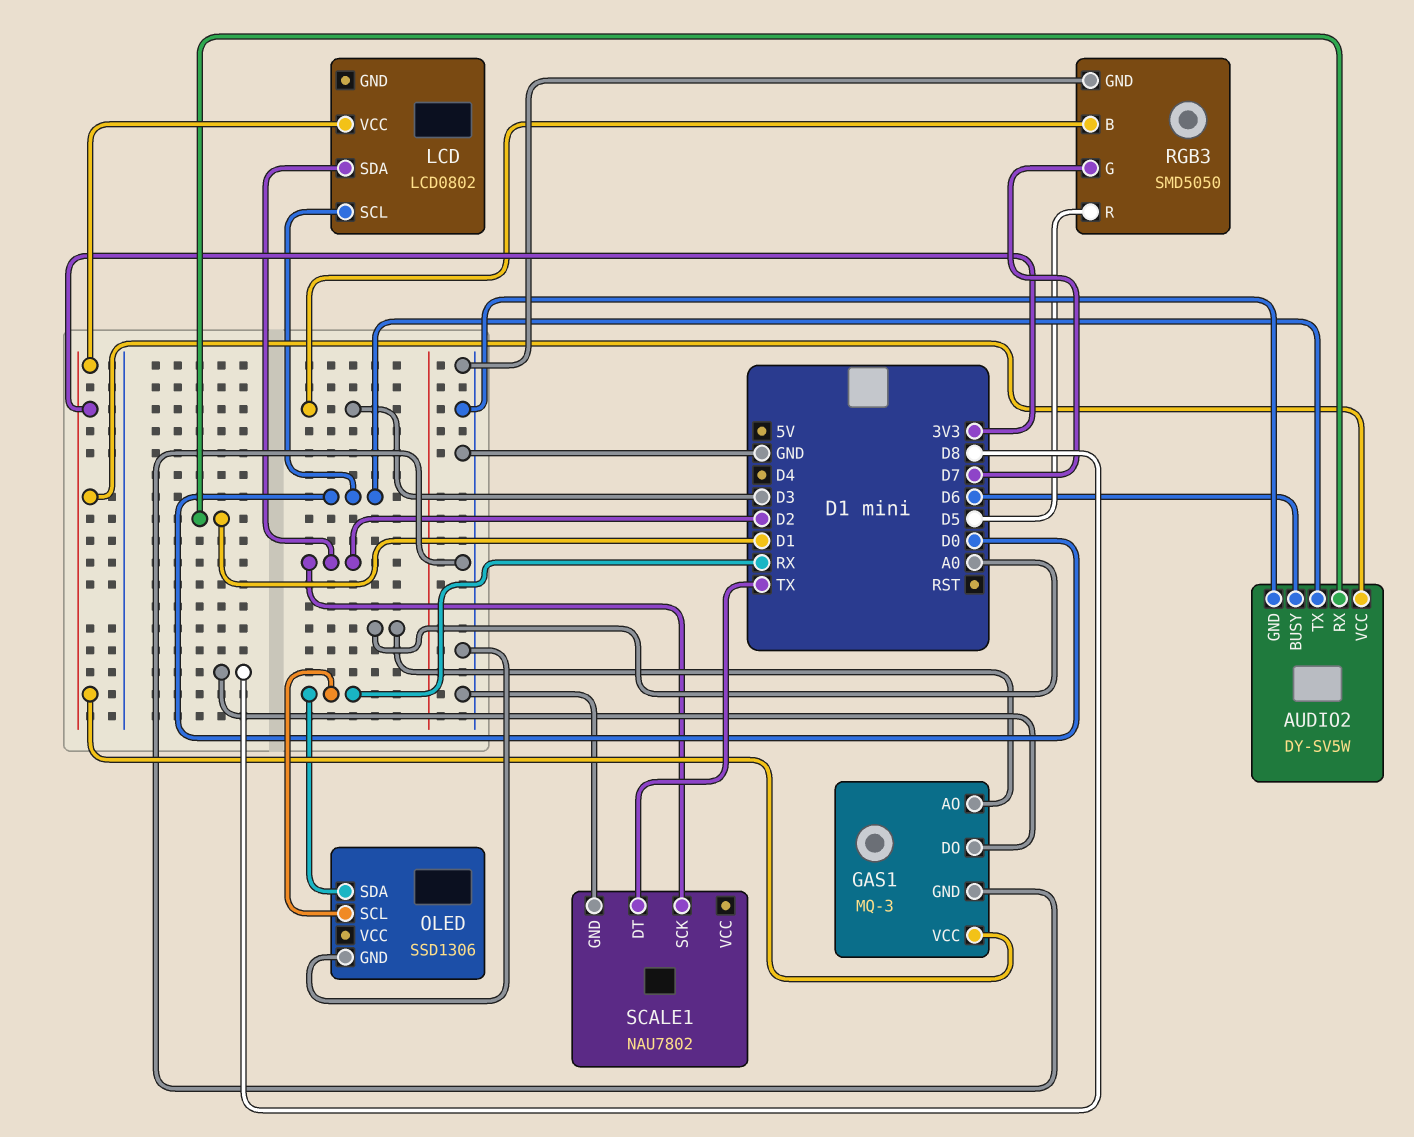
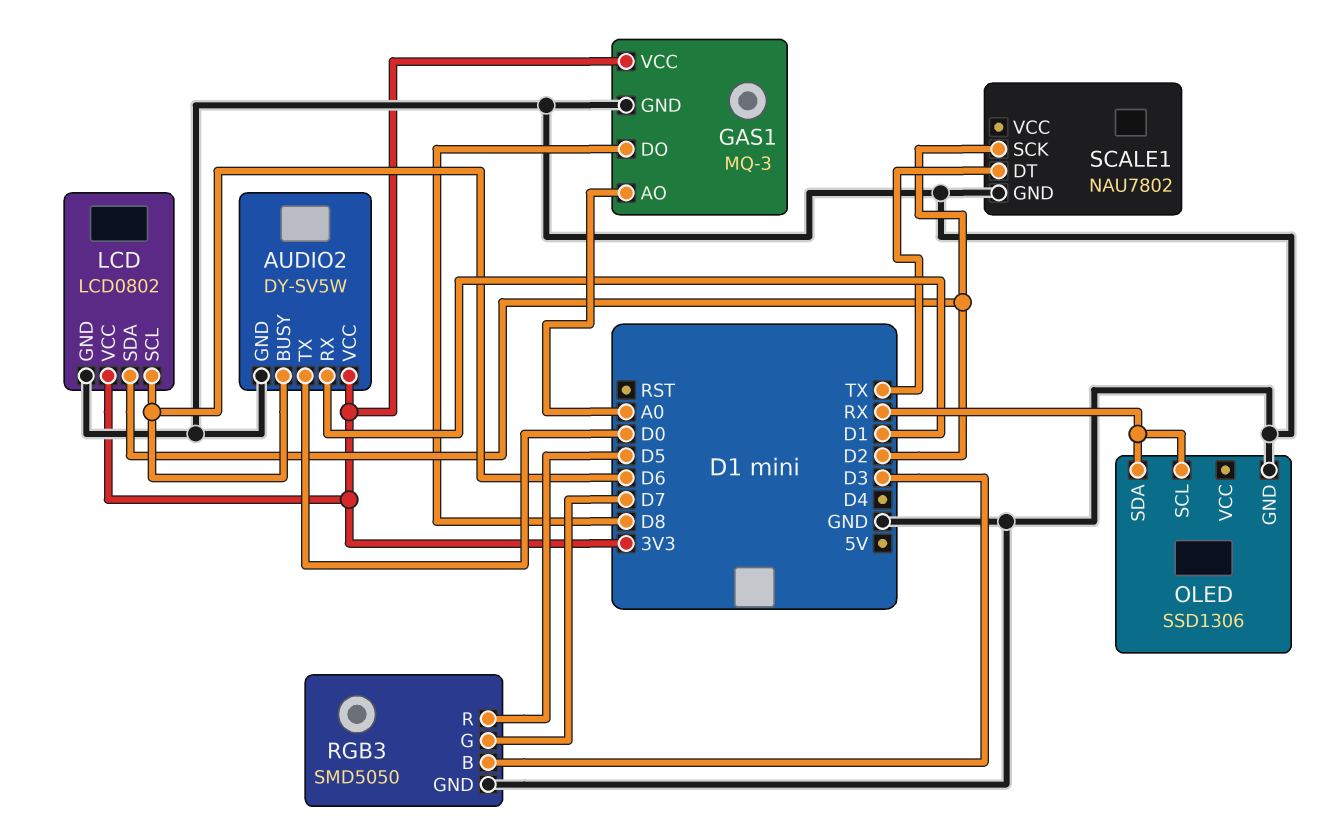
LCD pin GND: none -> GND
LCD pin SCL: D0 -> D6

